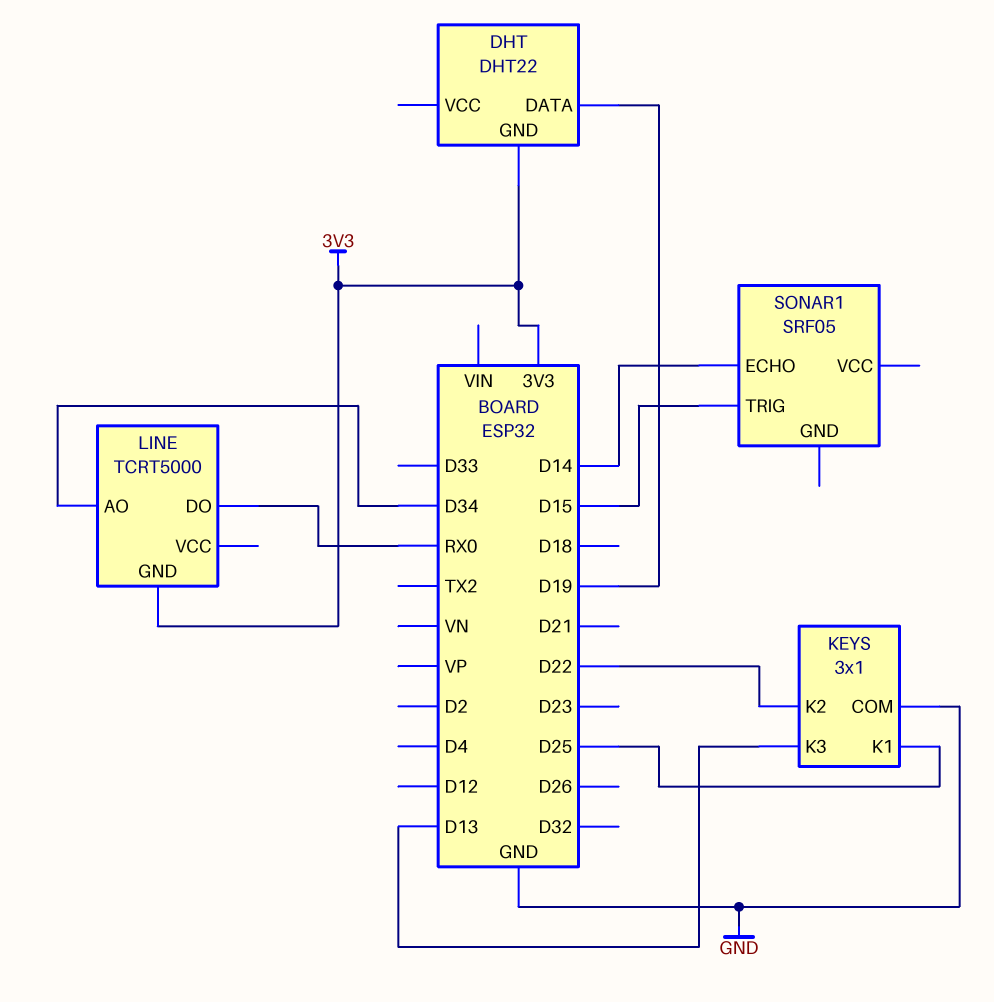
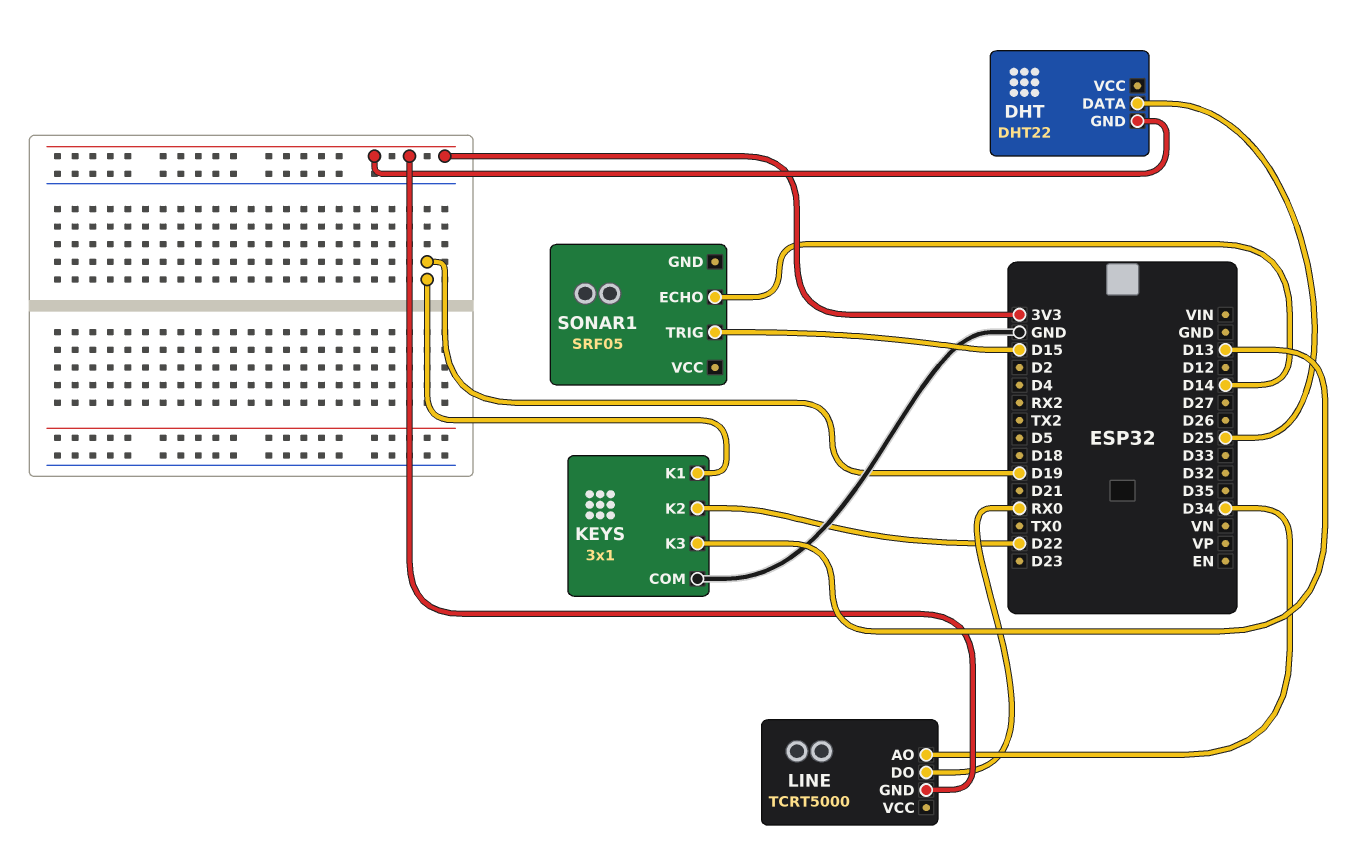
DHT pin DATA: D19 -> D25
KEYS pin K1: D25 -> D19

